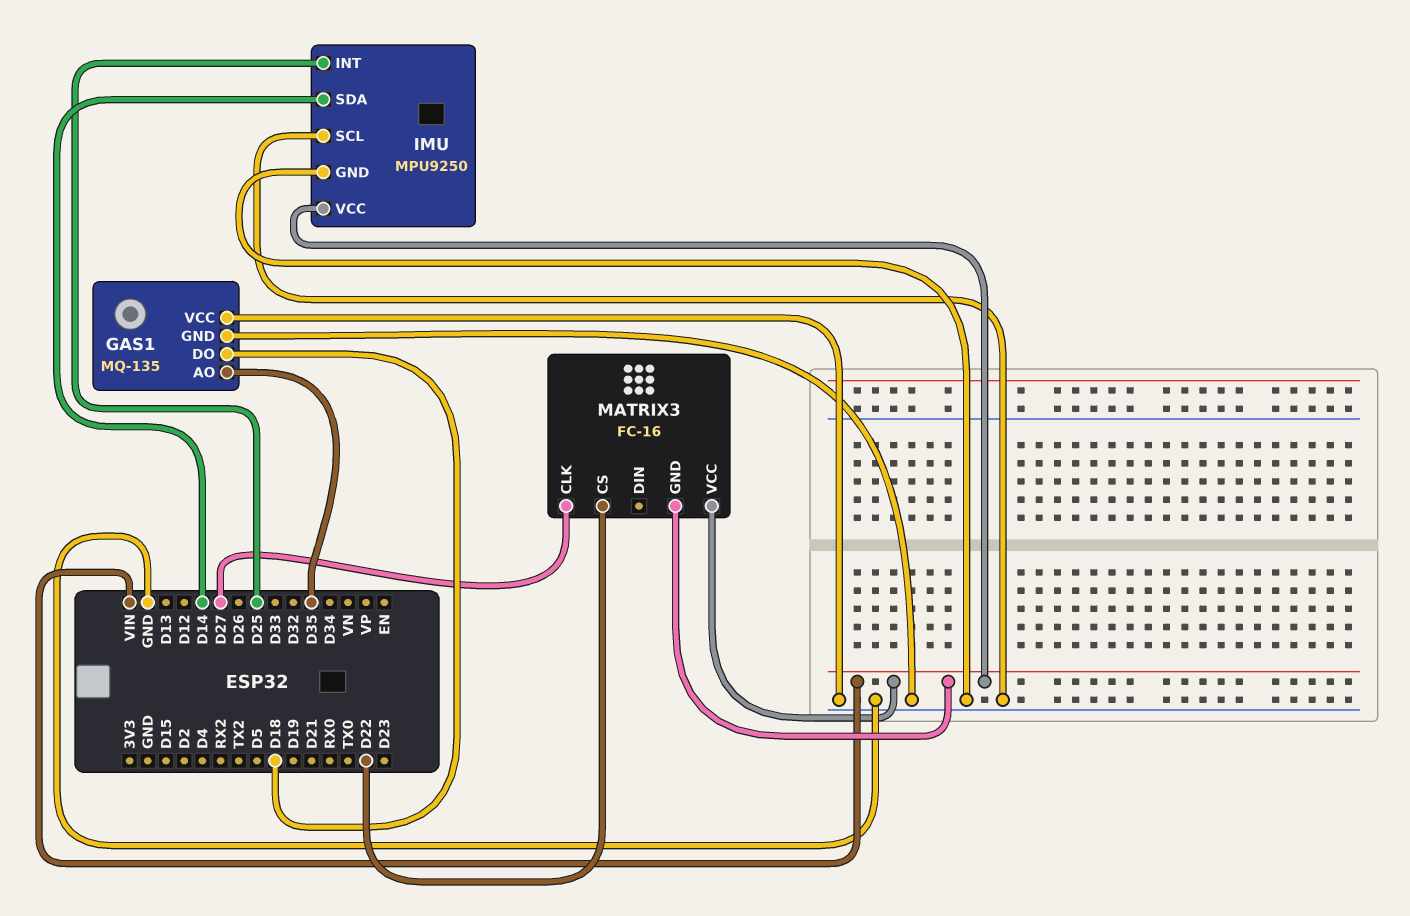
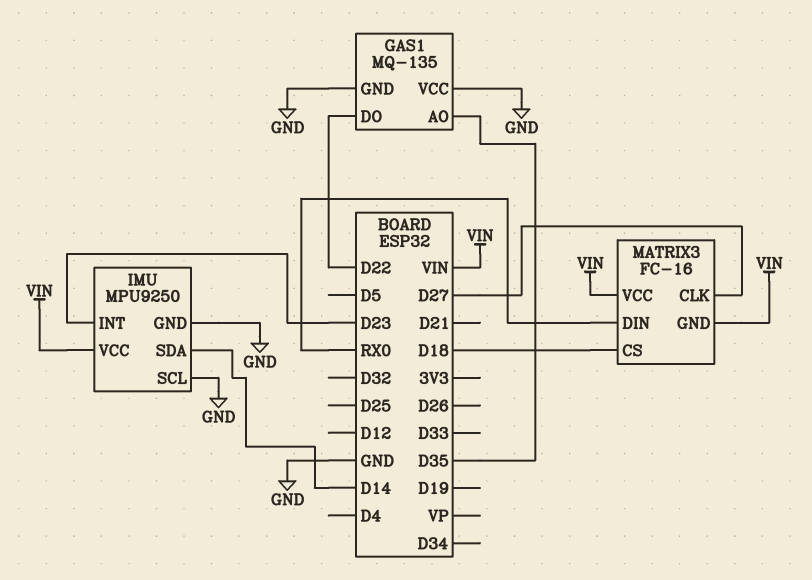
GAS1 pin DO: D18 -> D22
IMU pin INT: D25 -> D23
MATRIX3 pin CS: D22 -> D18
MATRIX3 pin DIN: none -> RX0

